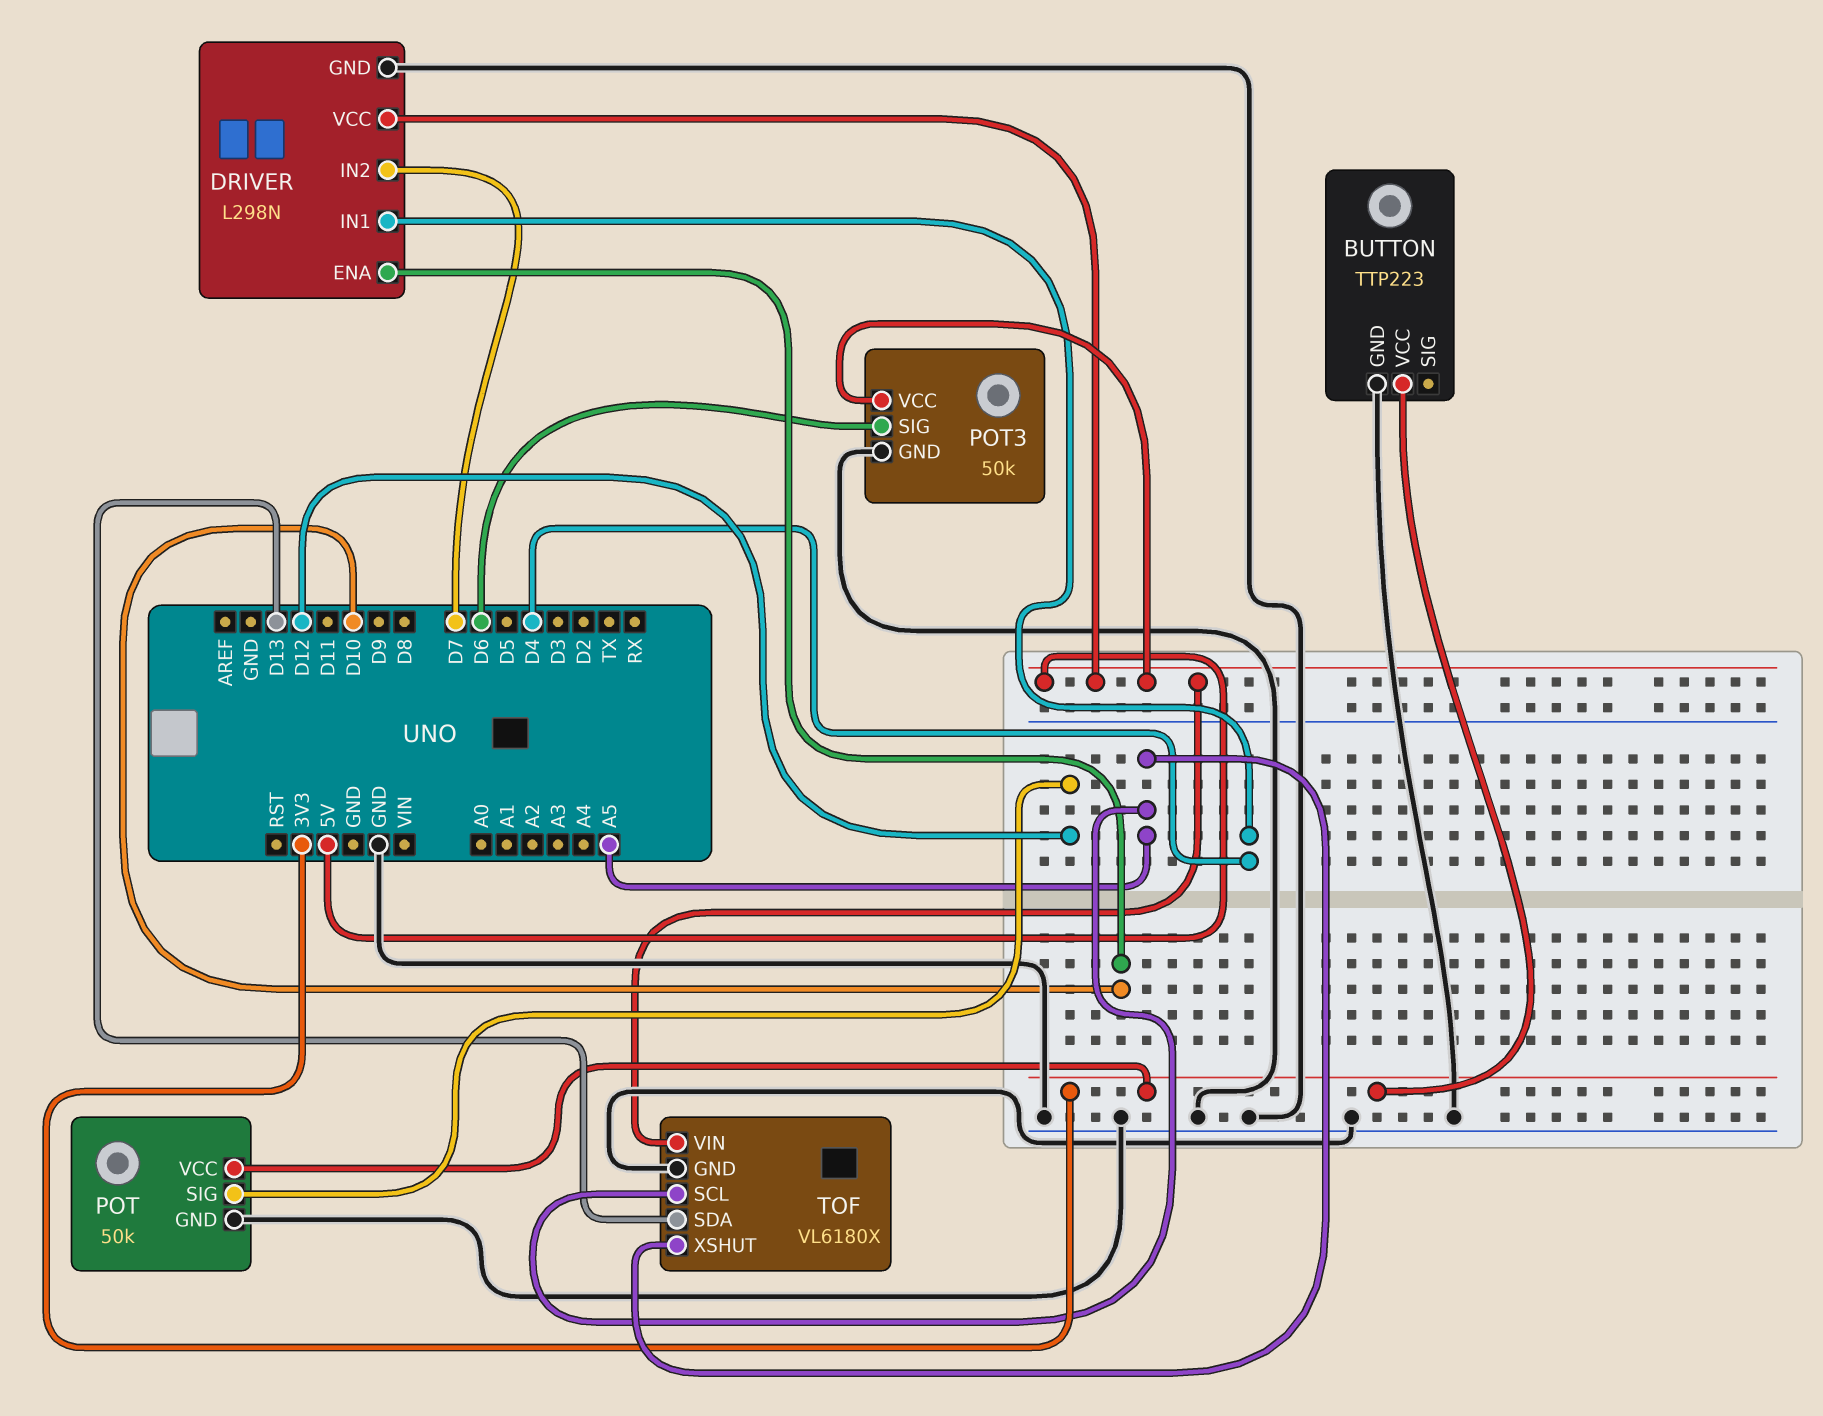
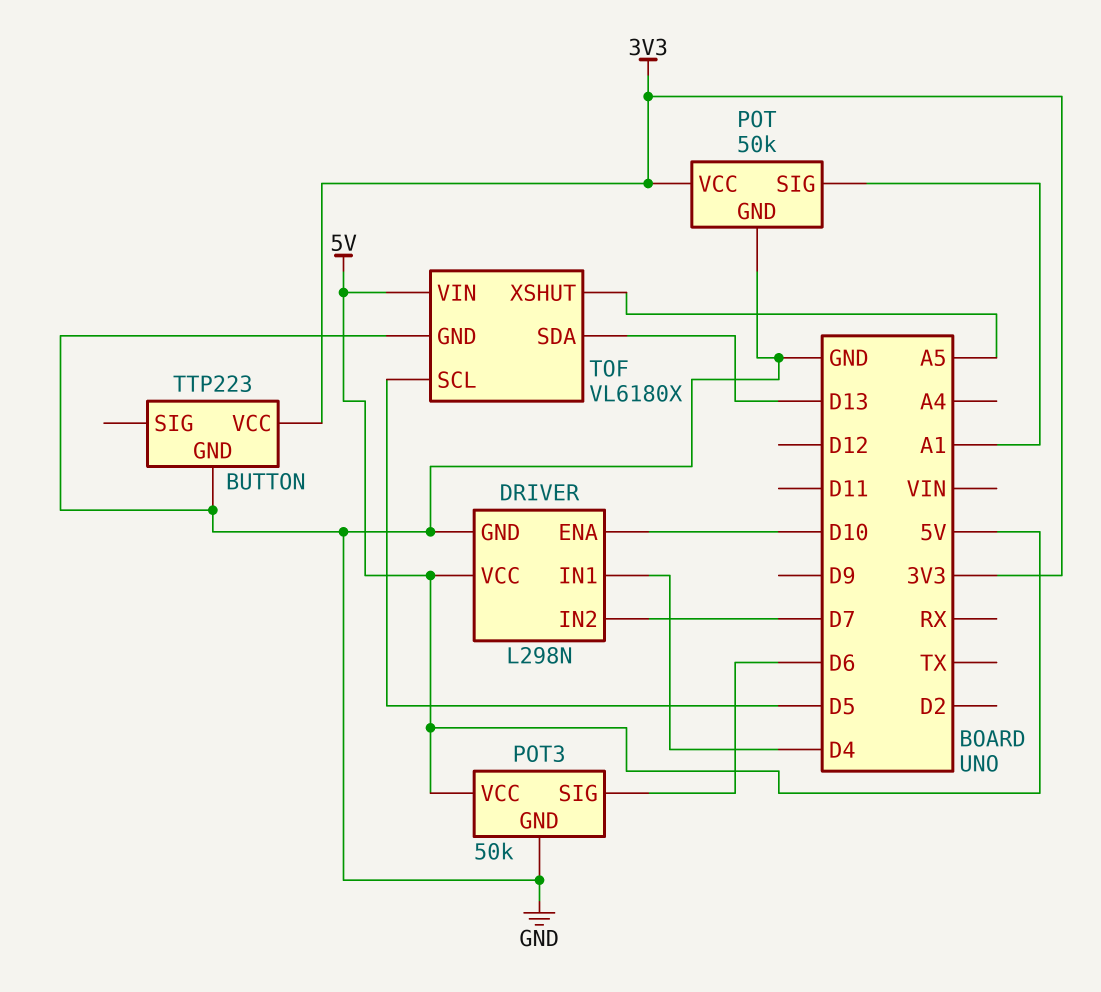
POT pin SIG: D12 -> A1
TOF pin SCL: A5 -> D5

